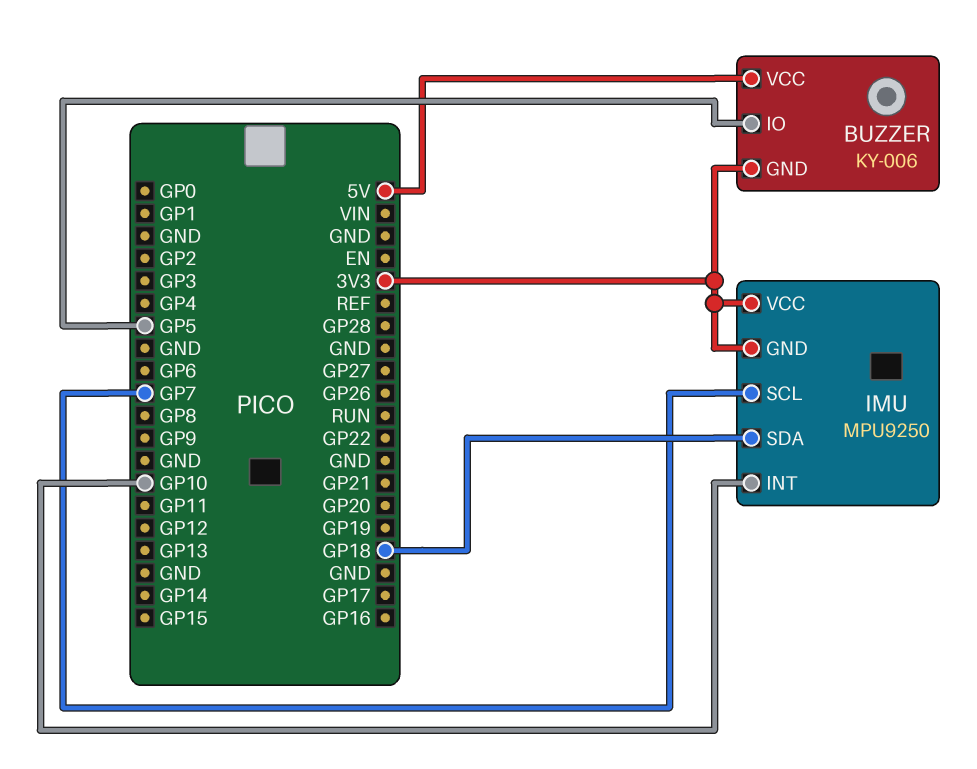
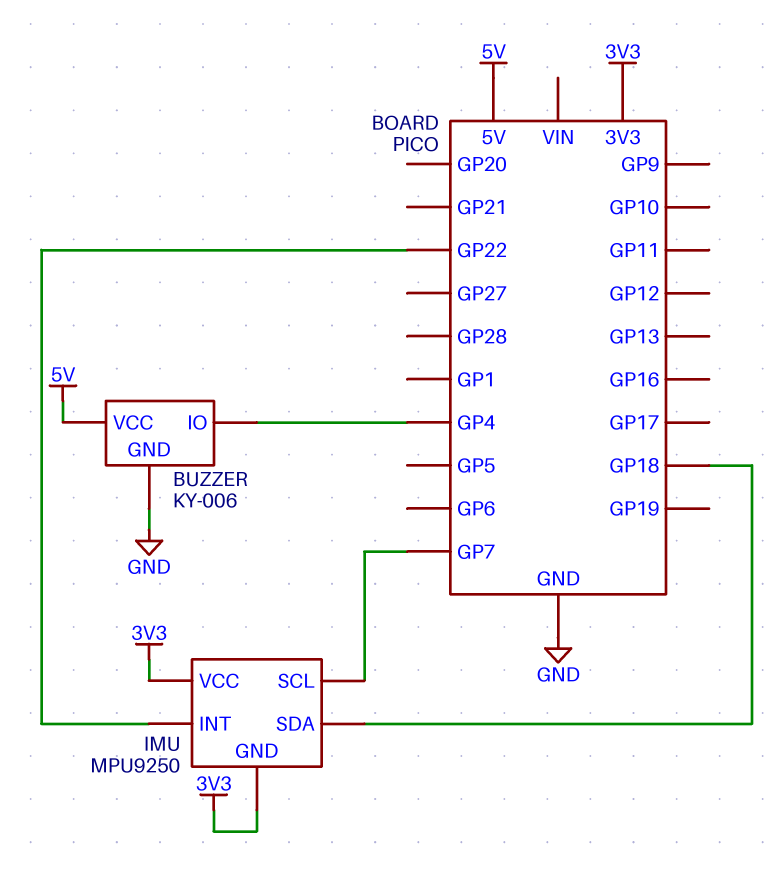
BUZZER pin GND: 3V3 -> GND
BUZZER pin IO: GP5 -> GP4
IMU pin INT: GP10 -> GP22

